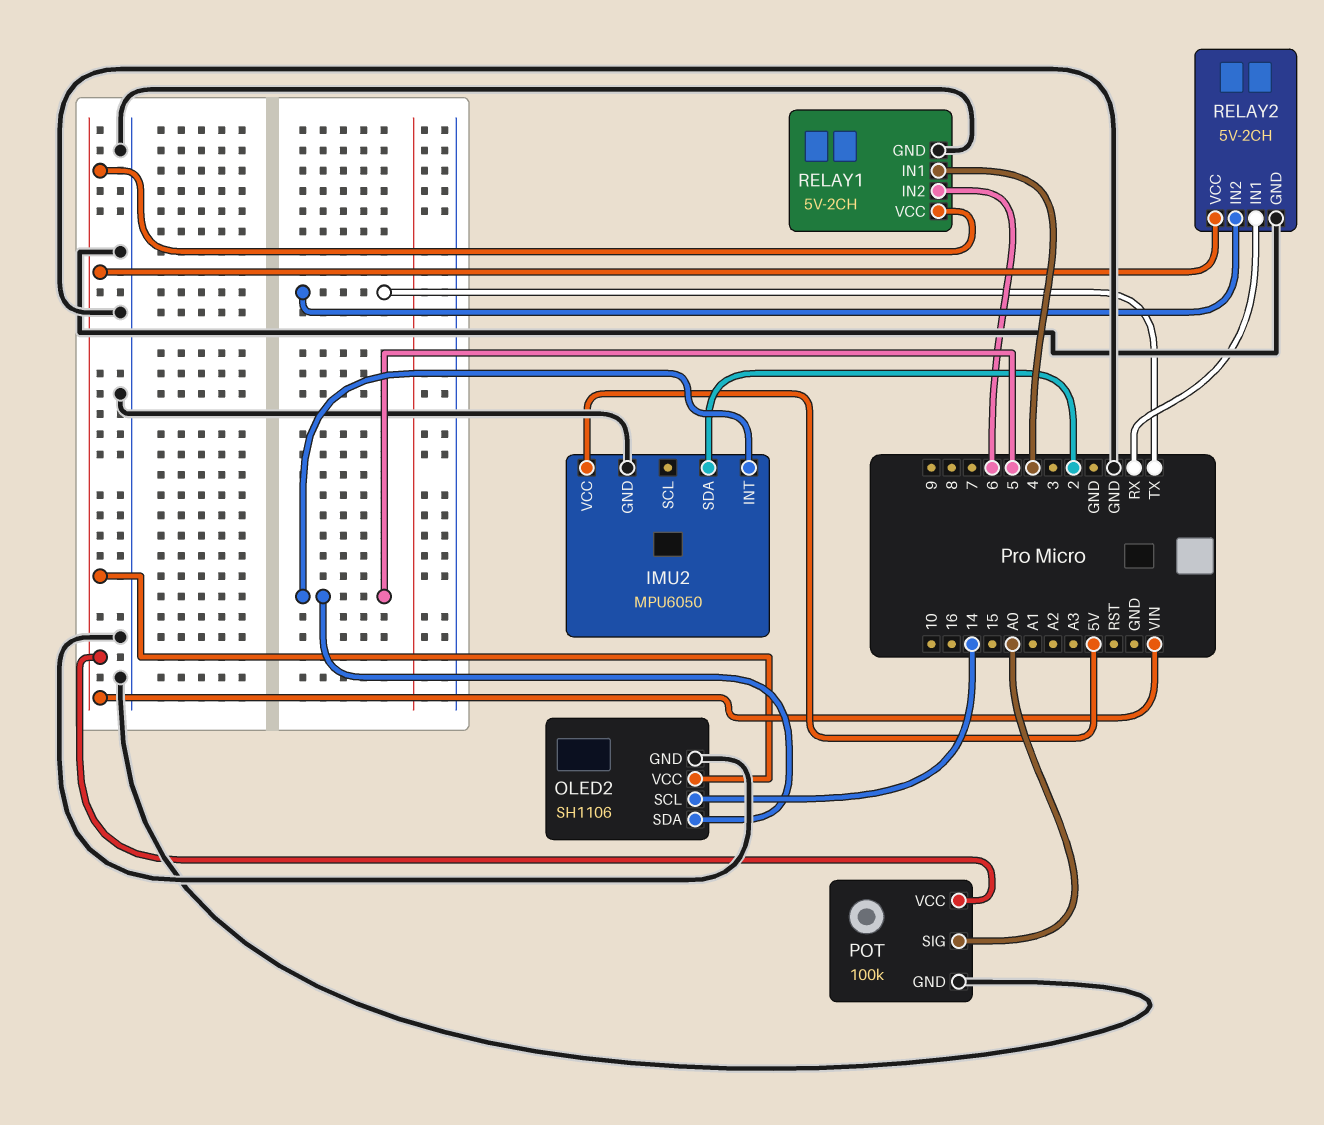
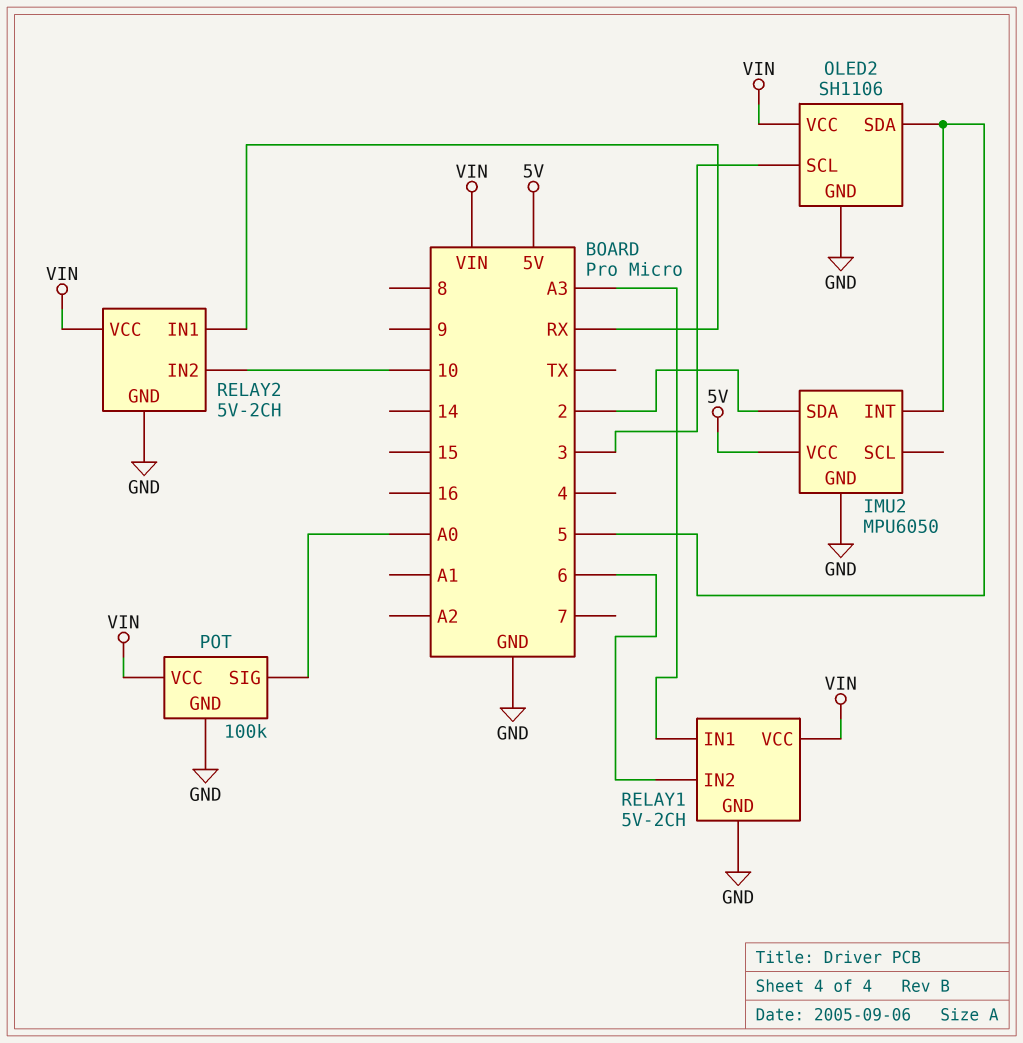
OLED2 pin SCL: 14 -> 3
RELAY1 pin IN1: 4 -> A3
RELAY2 pin IN2: TX -> 10

